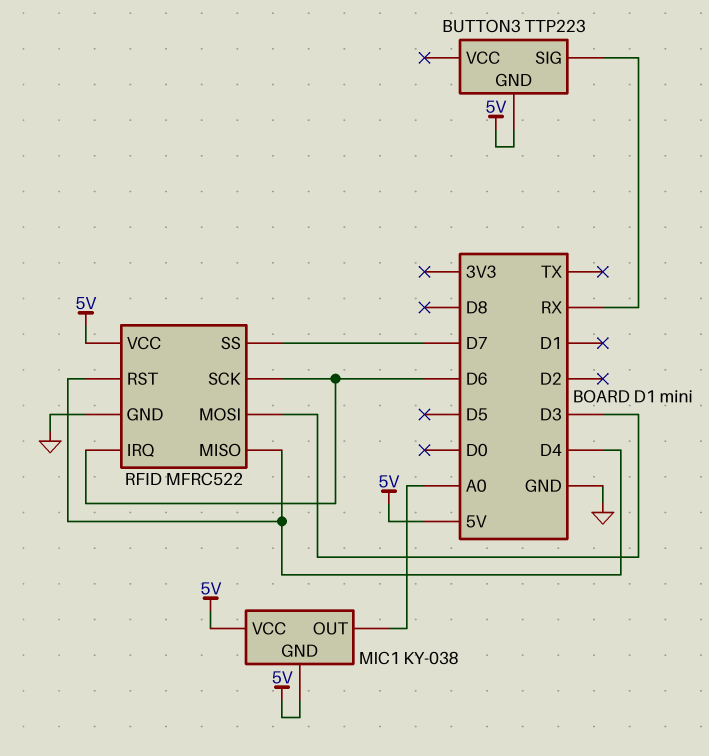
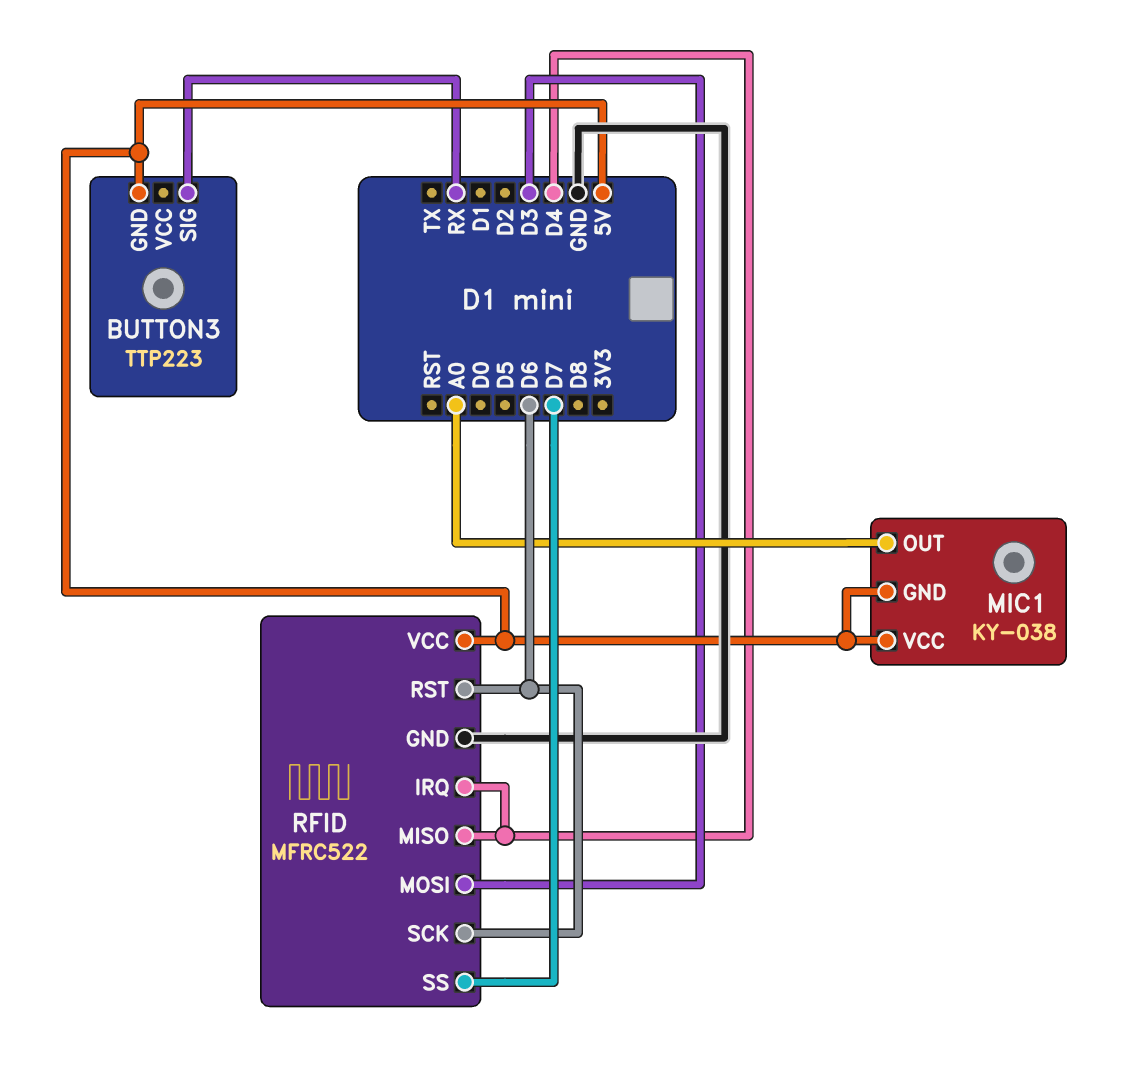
RFID pin IRQ: D6 -> D4
RFID pin RST: D4 -> D6

